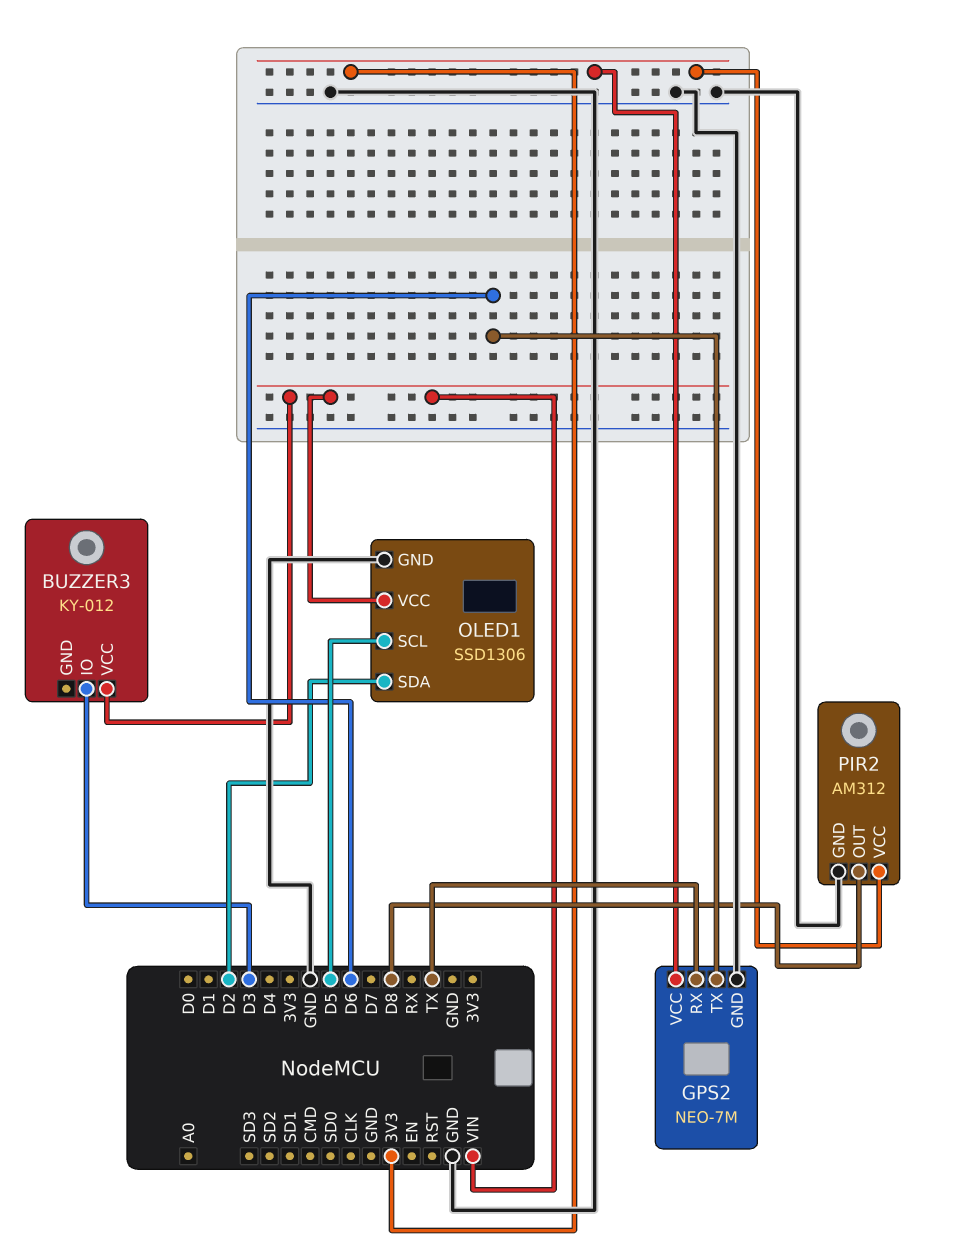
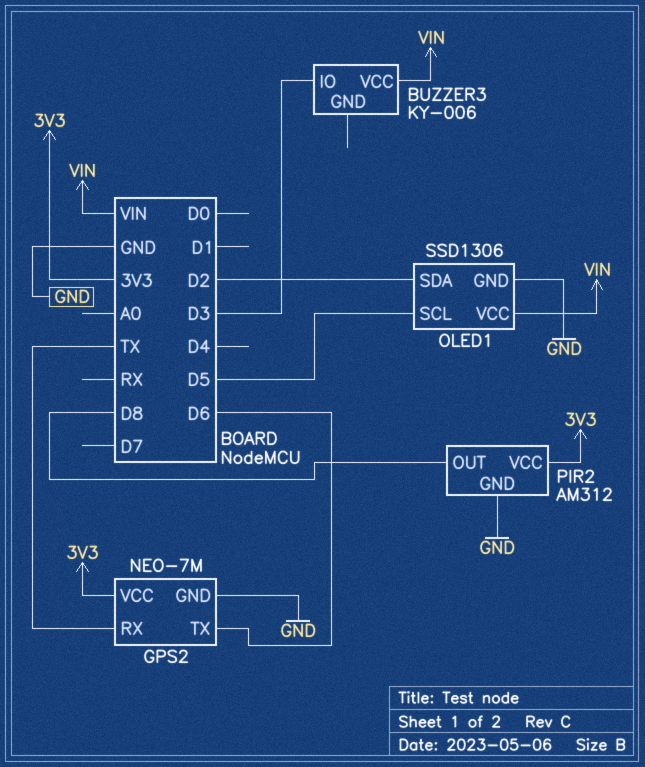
BUZZER3: KY-012 -> KY-006

